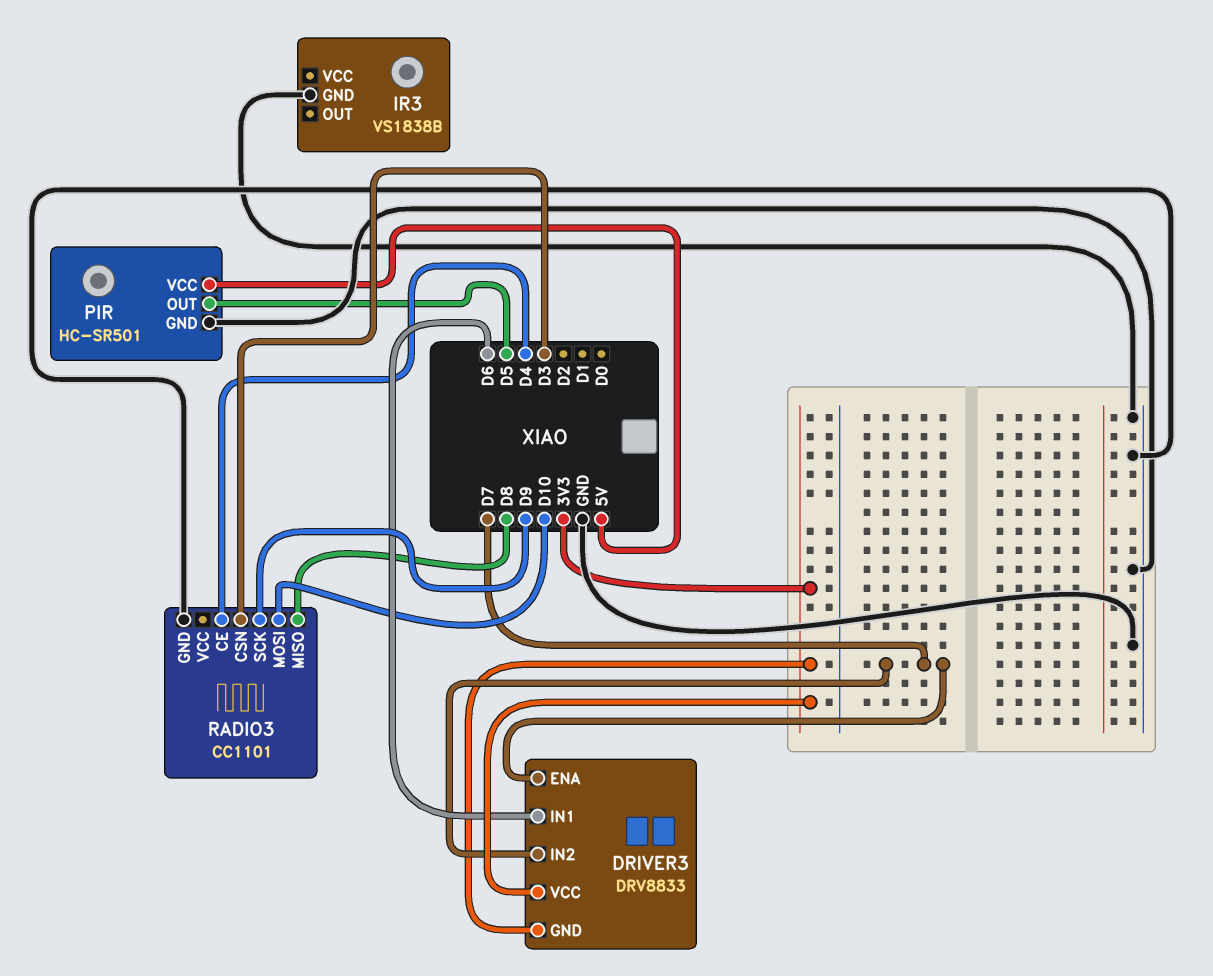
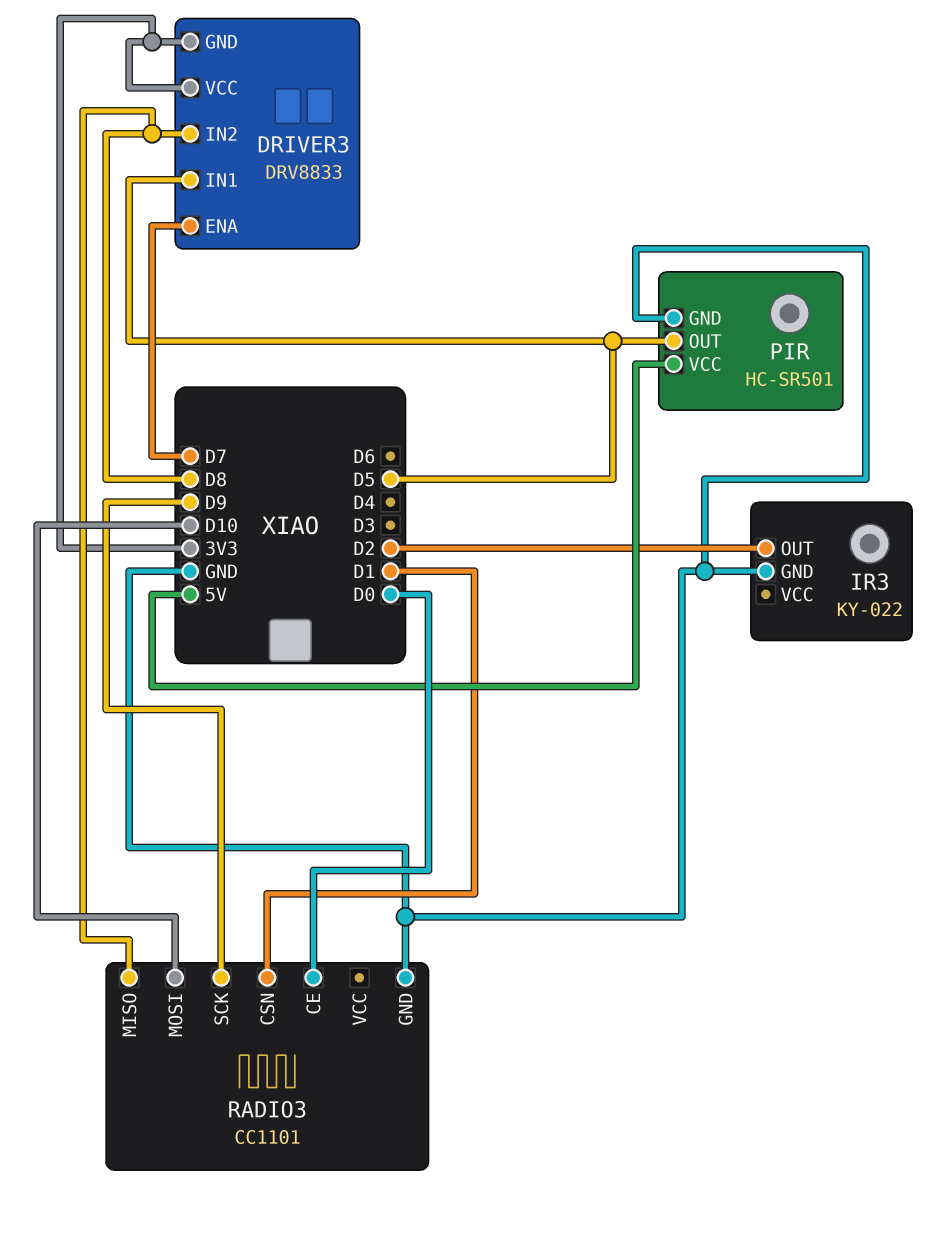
DRIVER3 pin IN1: D6 -> D5
DRIVER3 pin IN2: D7 -> D8
IR3: VS1838B -> KY-022
IR3 pin OUT: none -> D2
RADIO3 pin CE: D4 -> D0
RADIO3 pin CSN: D3 -> D1

